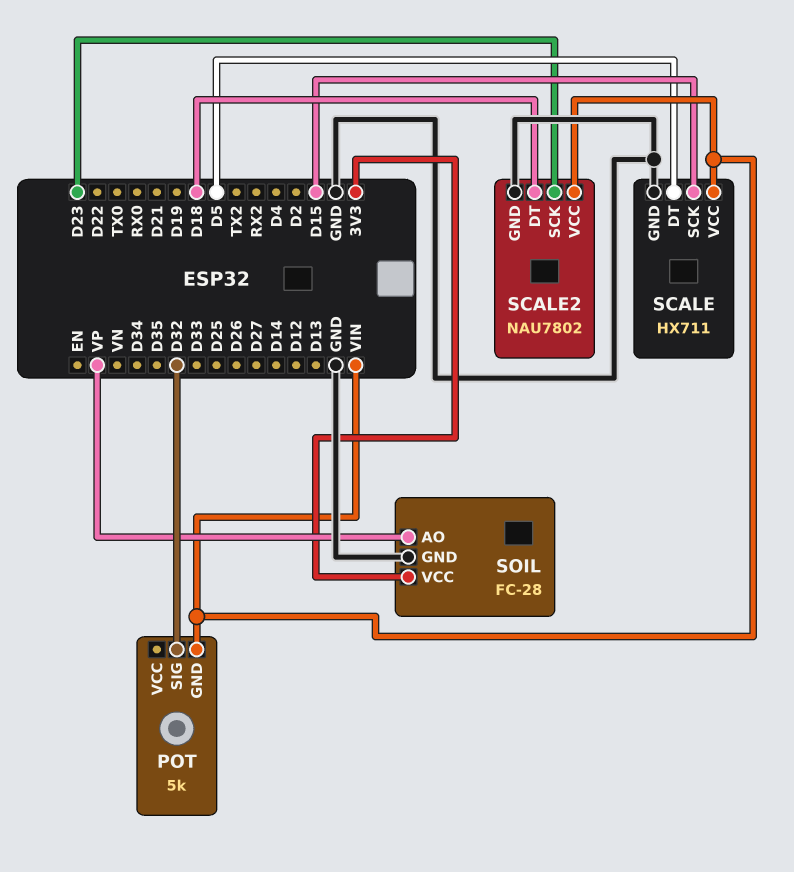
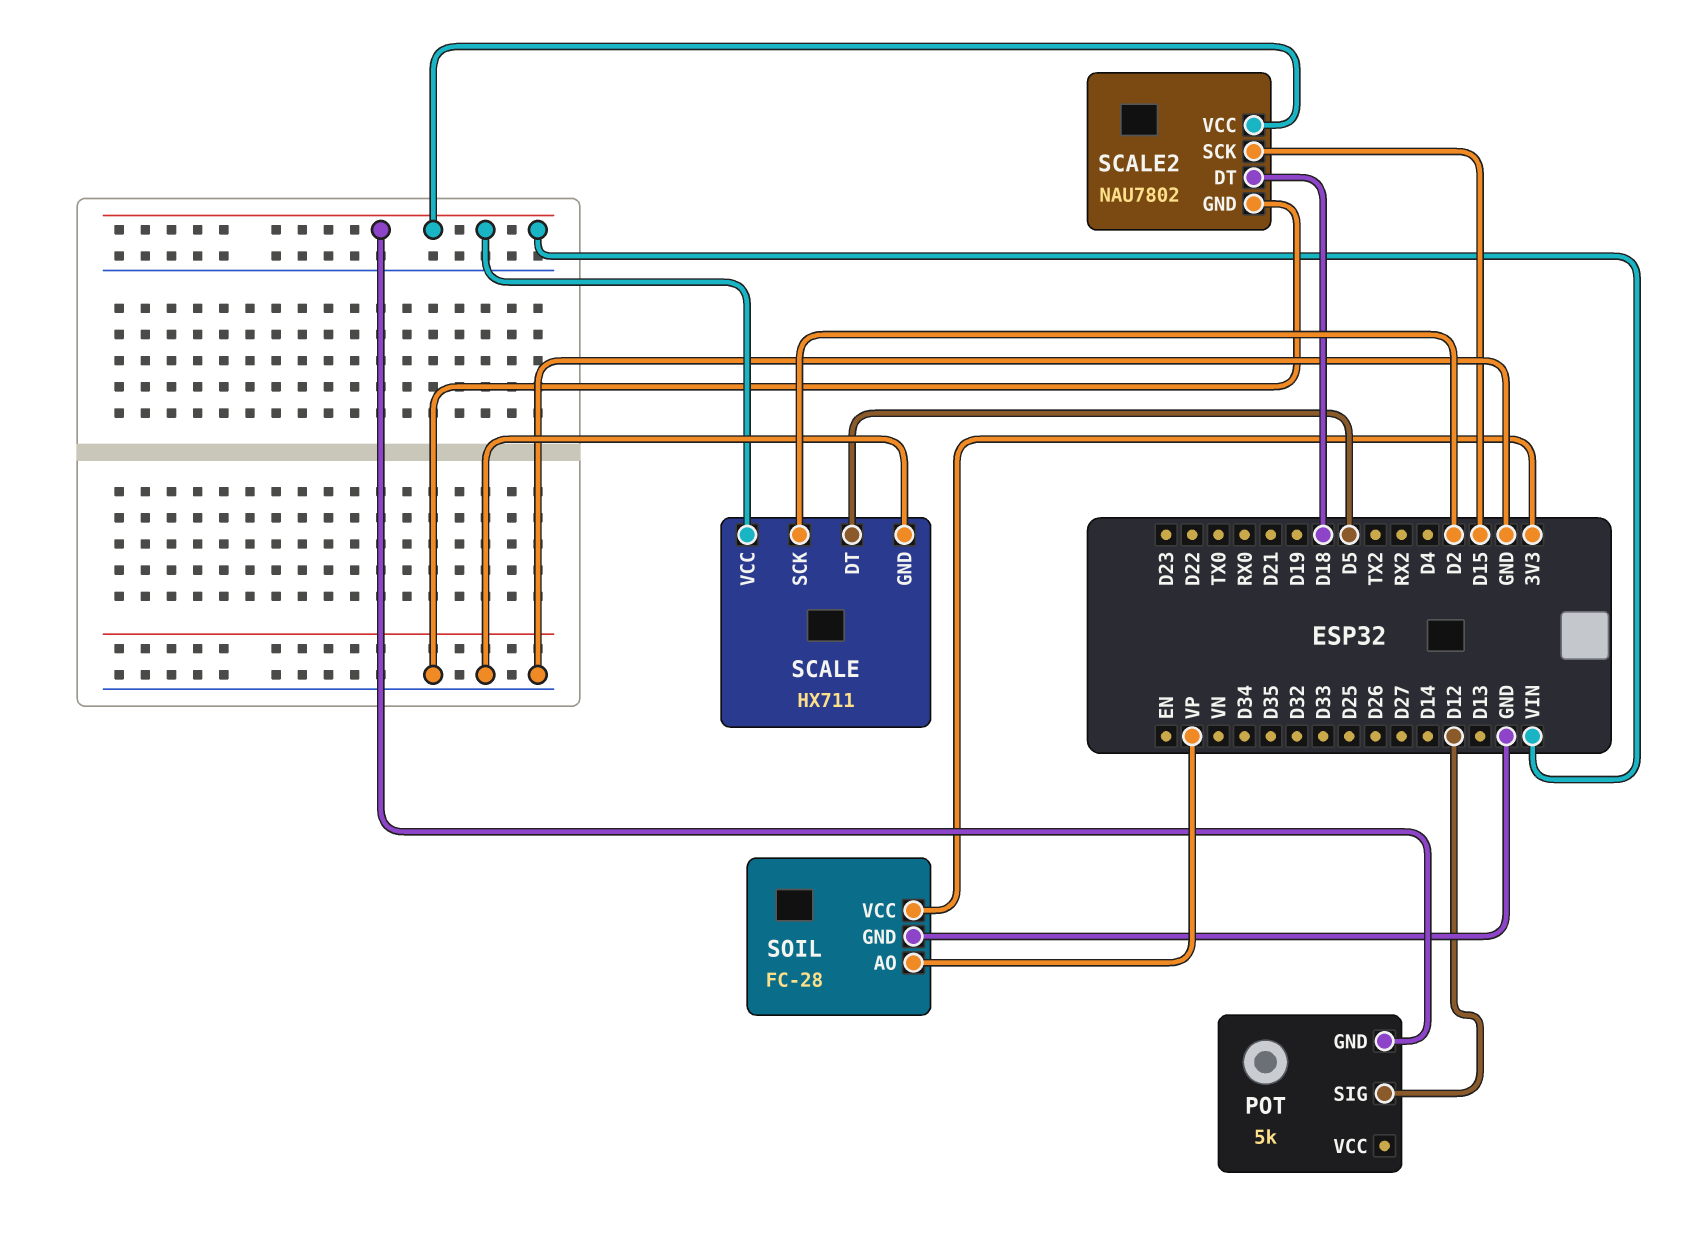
POT pin SIG: D32 -> D12
SCALE pin SCK: D15 -> D2
SCALE2 pin SCK: D23 -> D15

